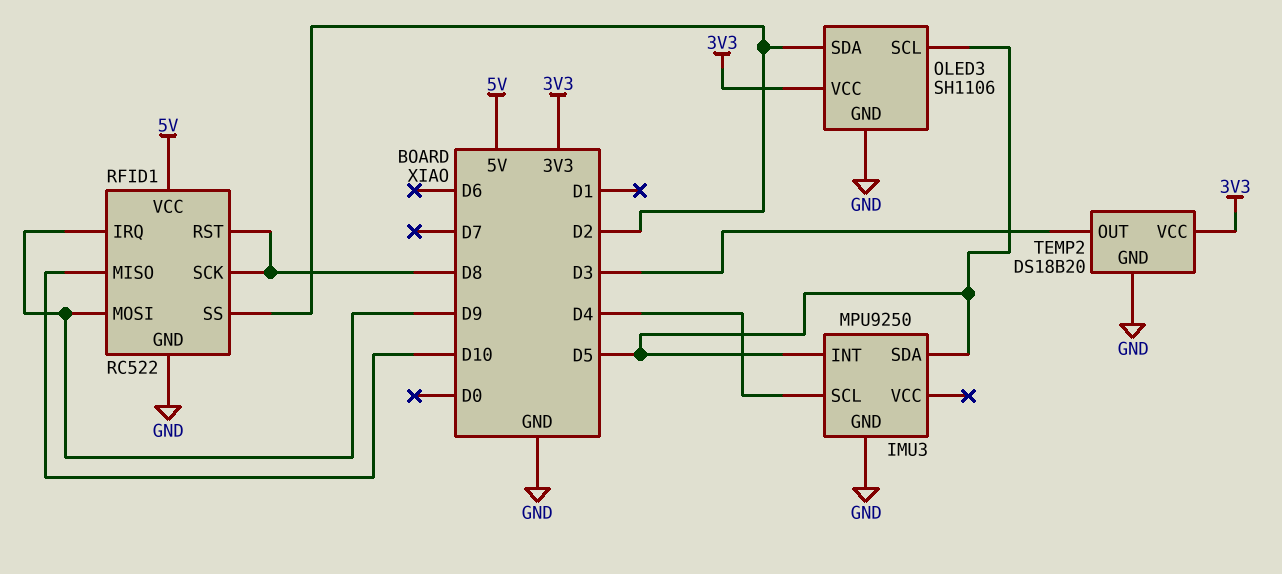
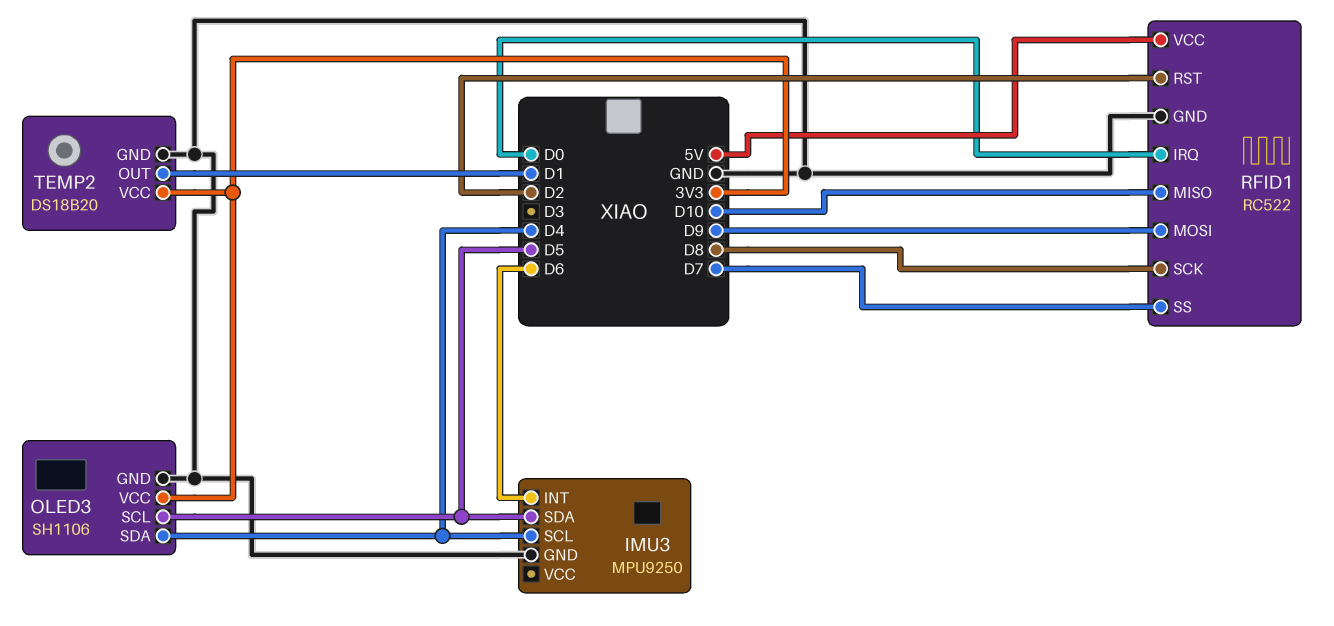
IMU3 pin INT: D5 -> D6
OLED3 pin SDA: D2 -> D4
RFID1 pin IRQ: D9 -> D0
RFID1 pin RST: D8 -> D2
RFID1 pin SS: D2 -> D7
TEMP2 pin OUT: D3 -> D1

